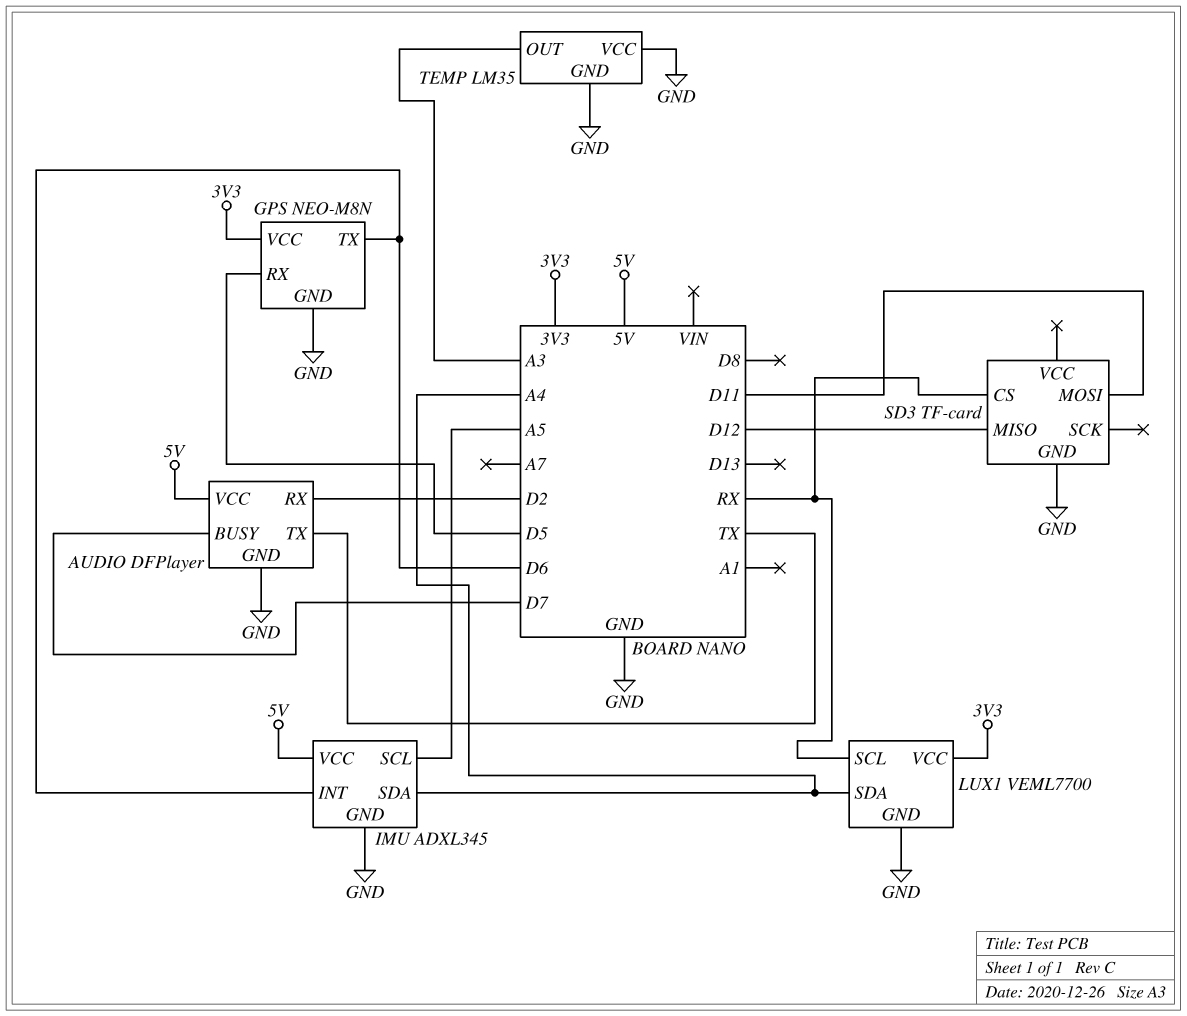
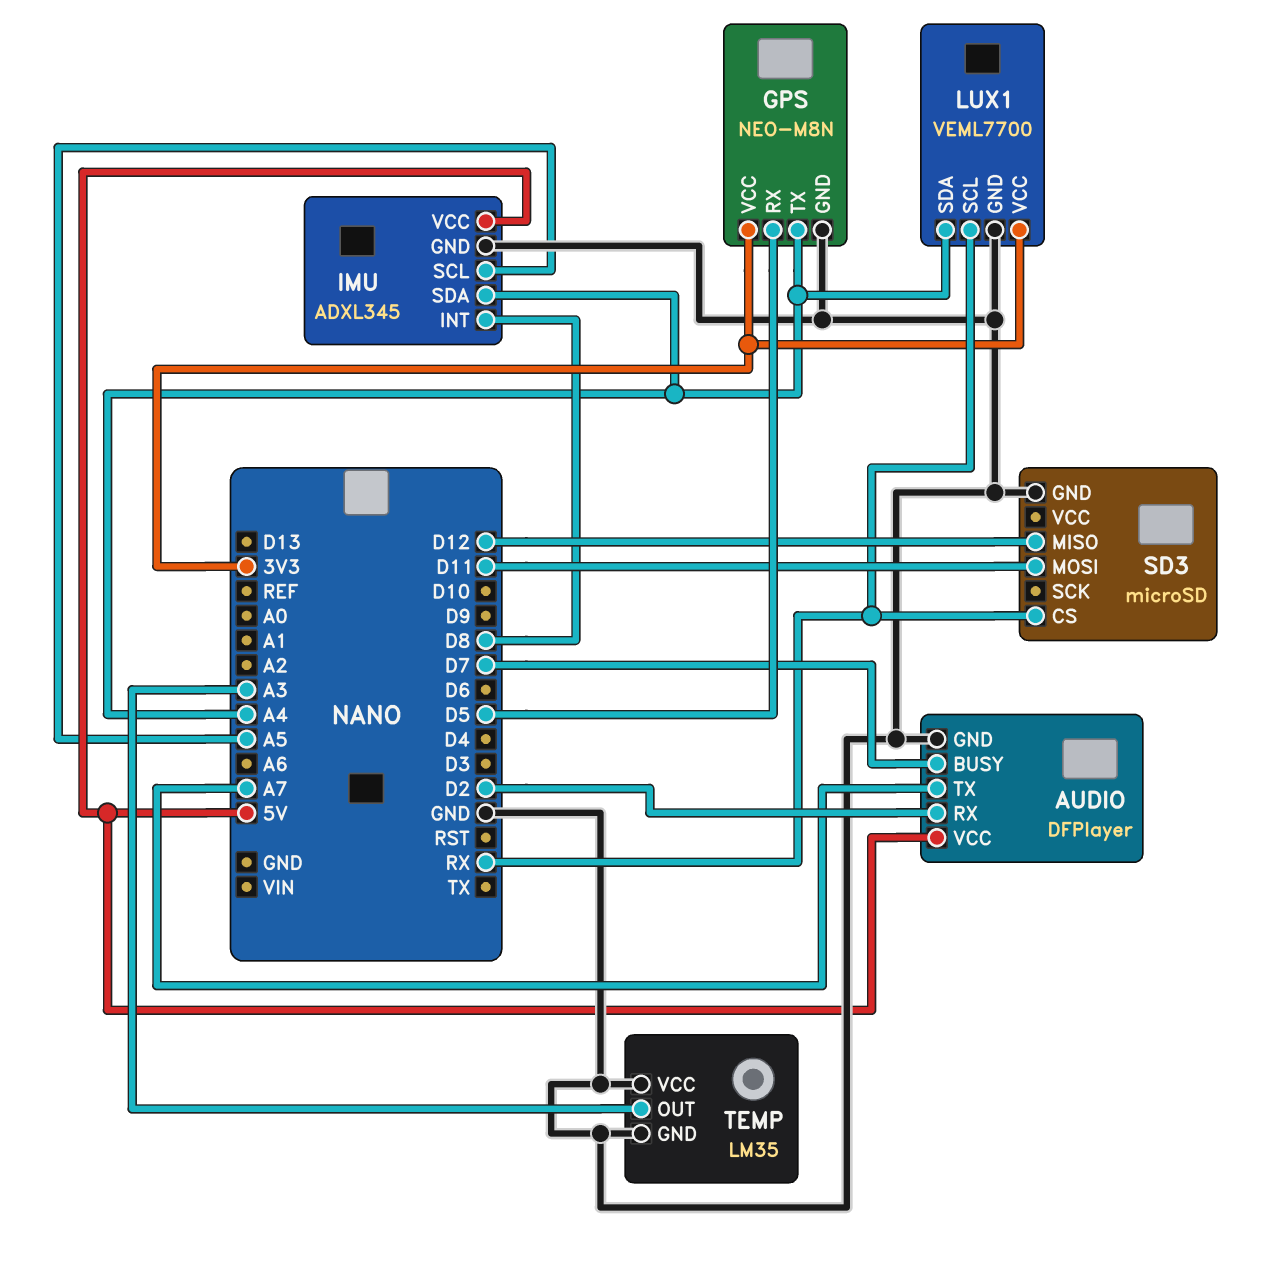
AUDIO pin TX: TX -> A7
GPS pin TX: D6 -> A4
IMU pin INT: D6 -> D8
SD3: TF-card -> microSD

